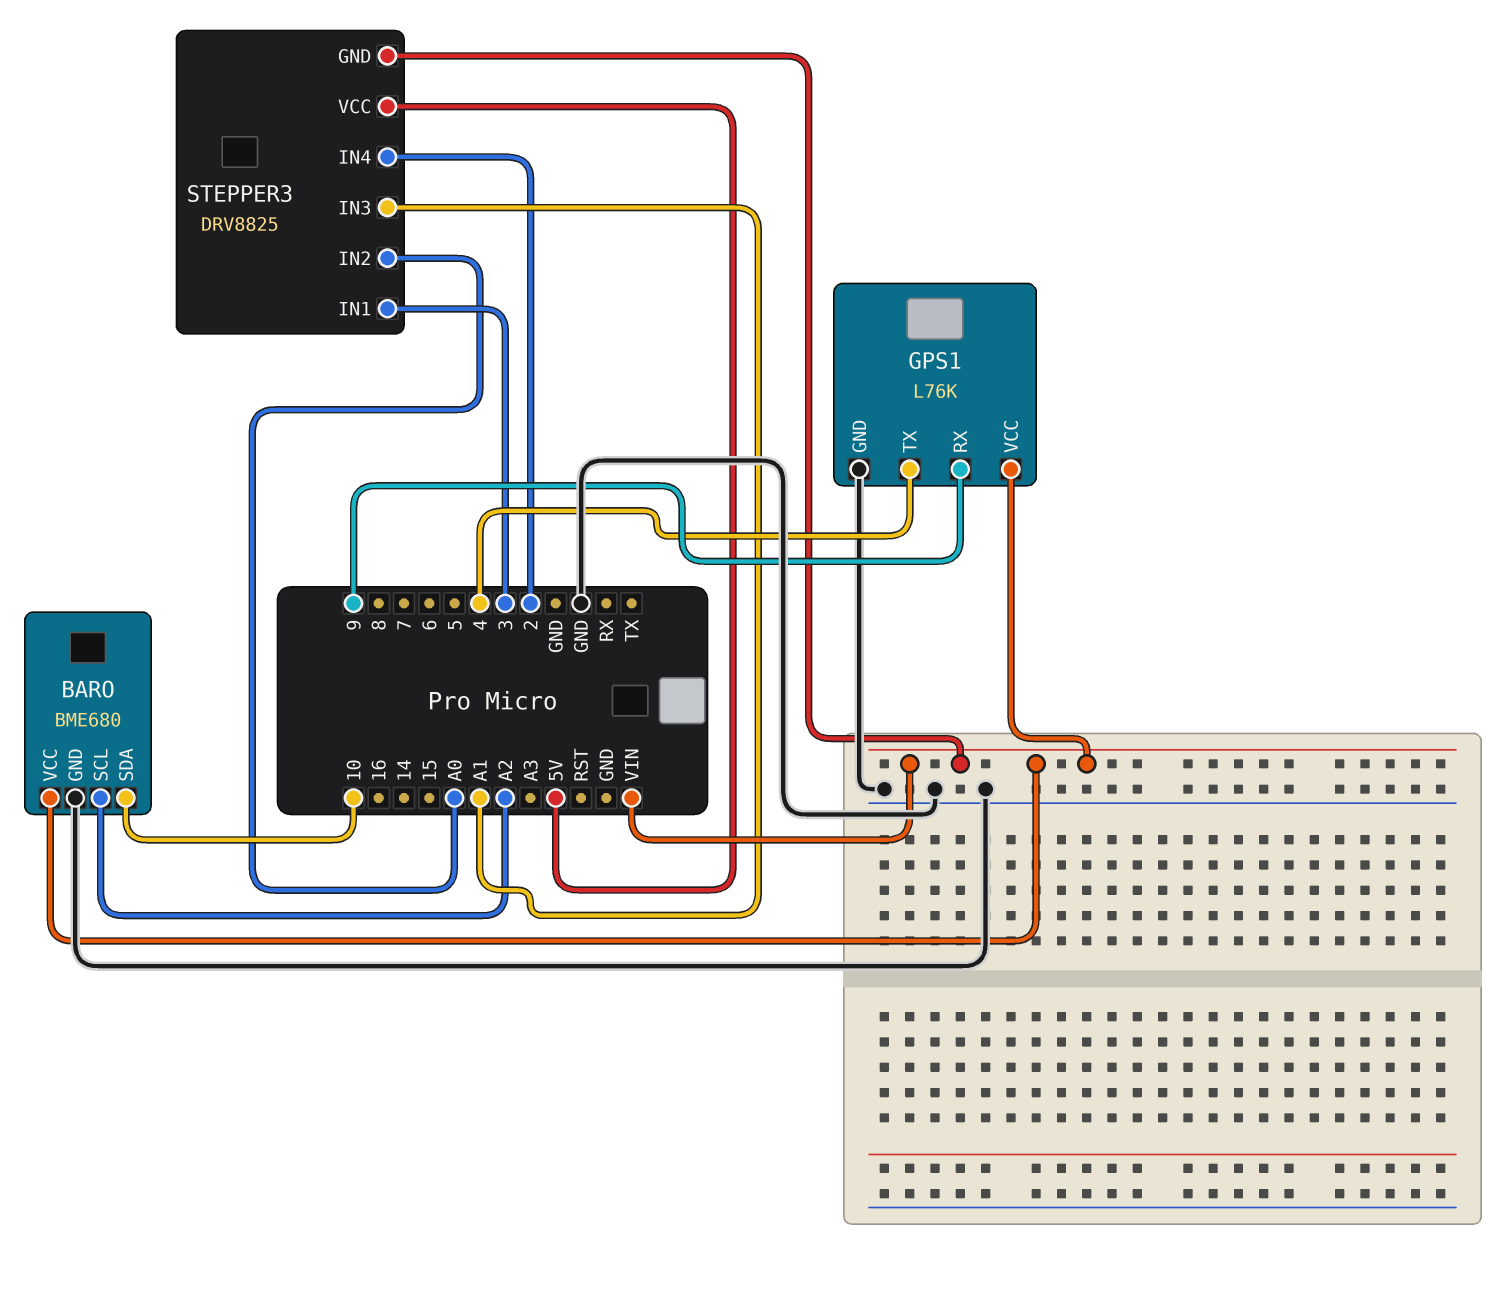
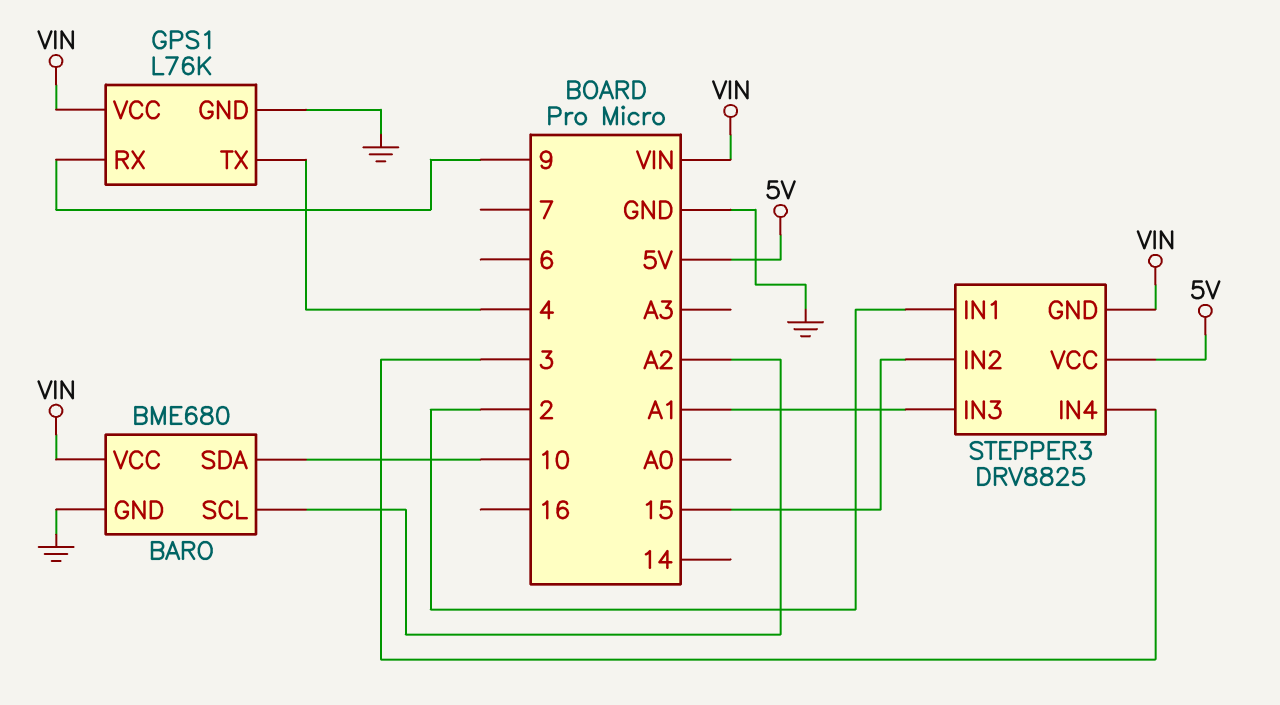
STEPPER3 pin IN1: 3 -> 2
STEPPER3 pin IN2: A0 -> 15
STEPPER3 pin IN4: 2 -> 3

